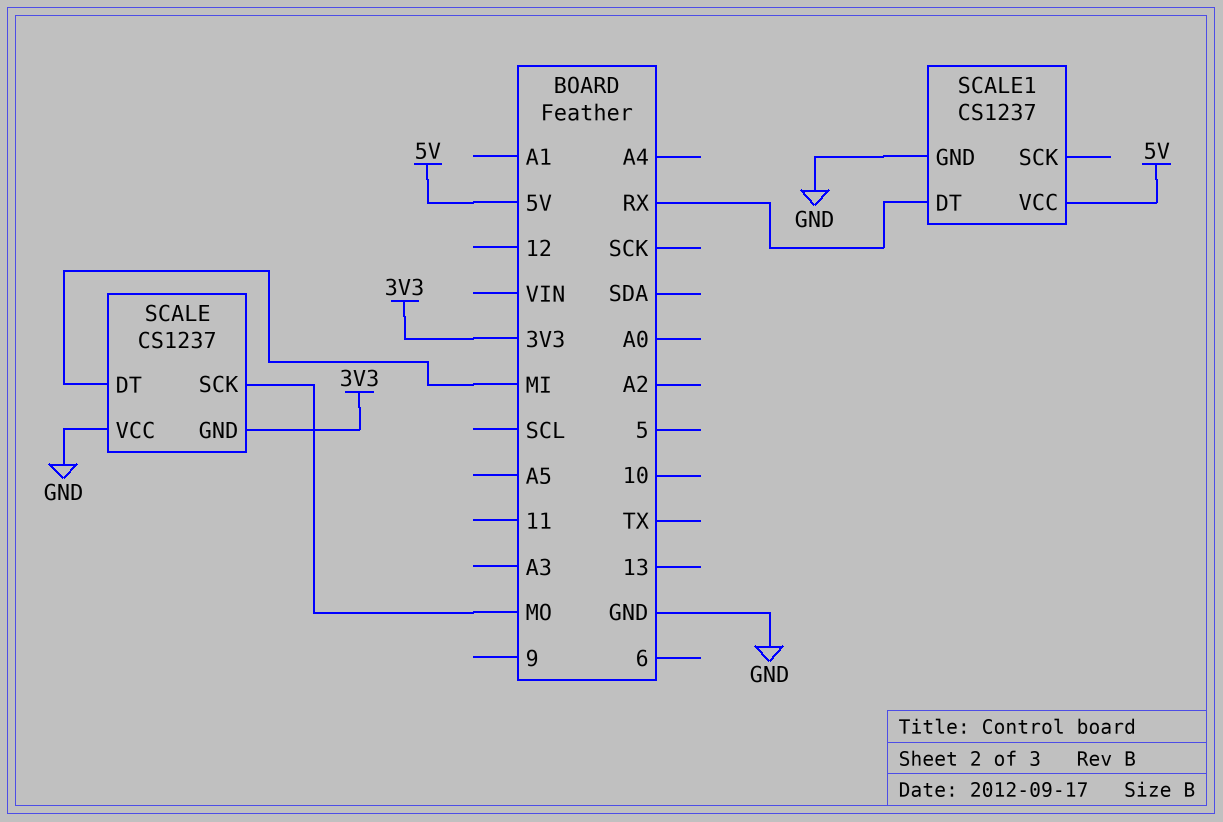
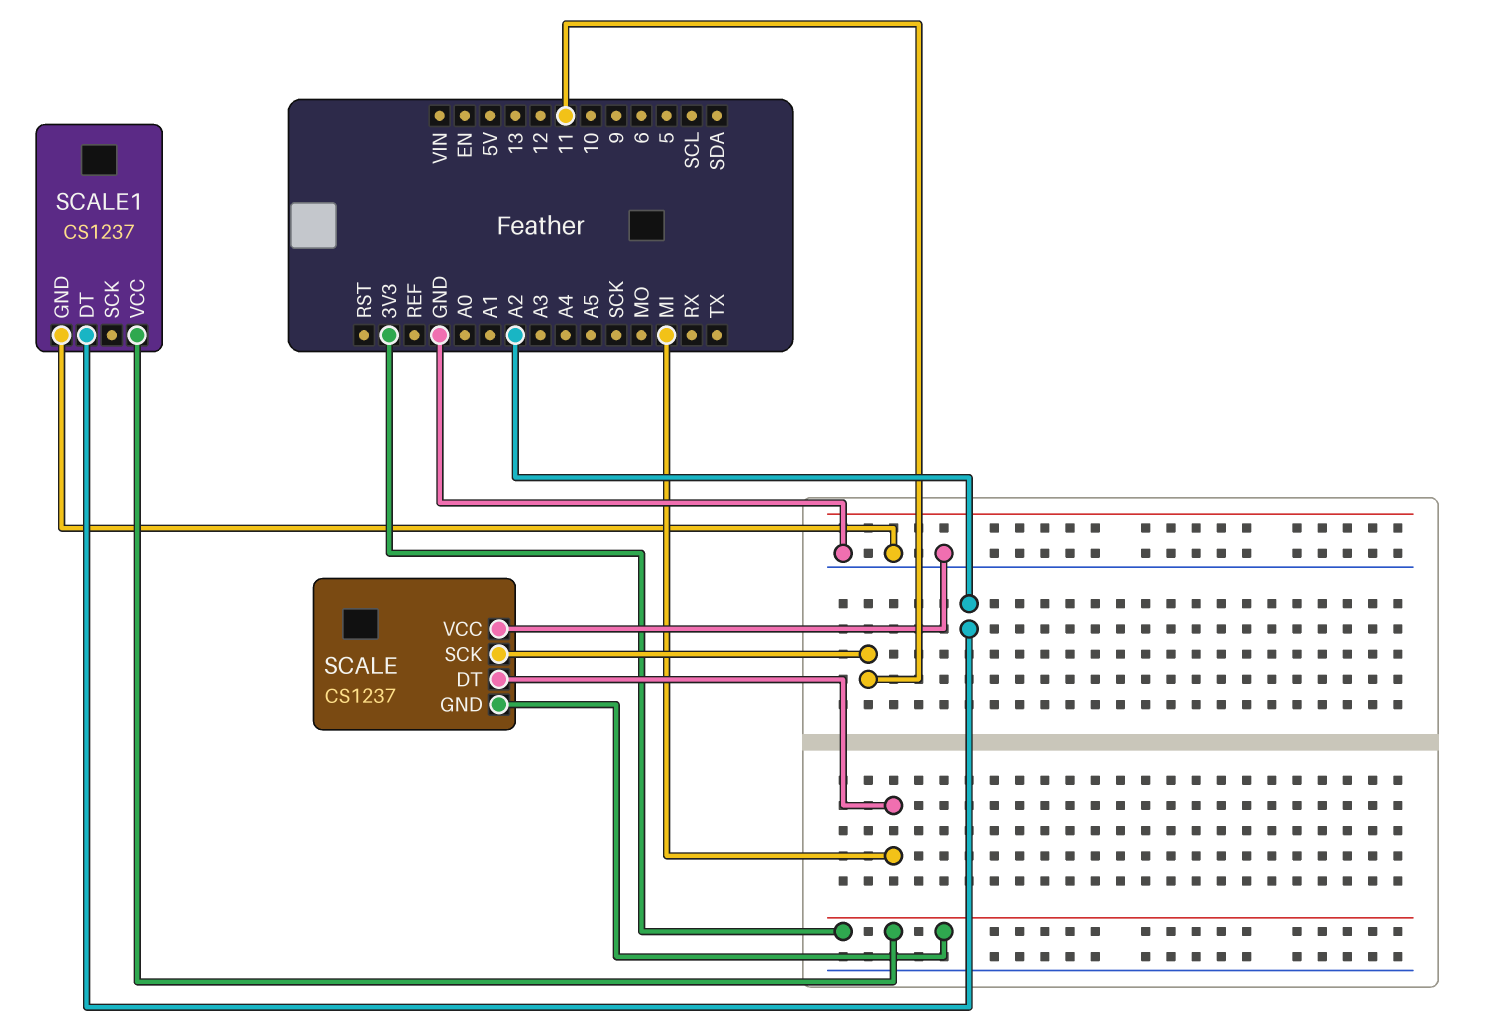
SCALE pin SCK: MO -> 11
SCALE1 pin DT: RX -> A2
SCALE1 pin VCC: 5V -> 3V3

